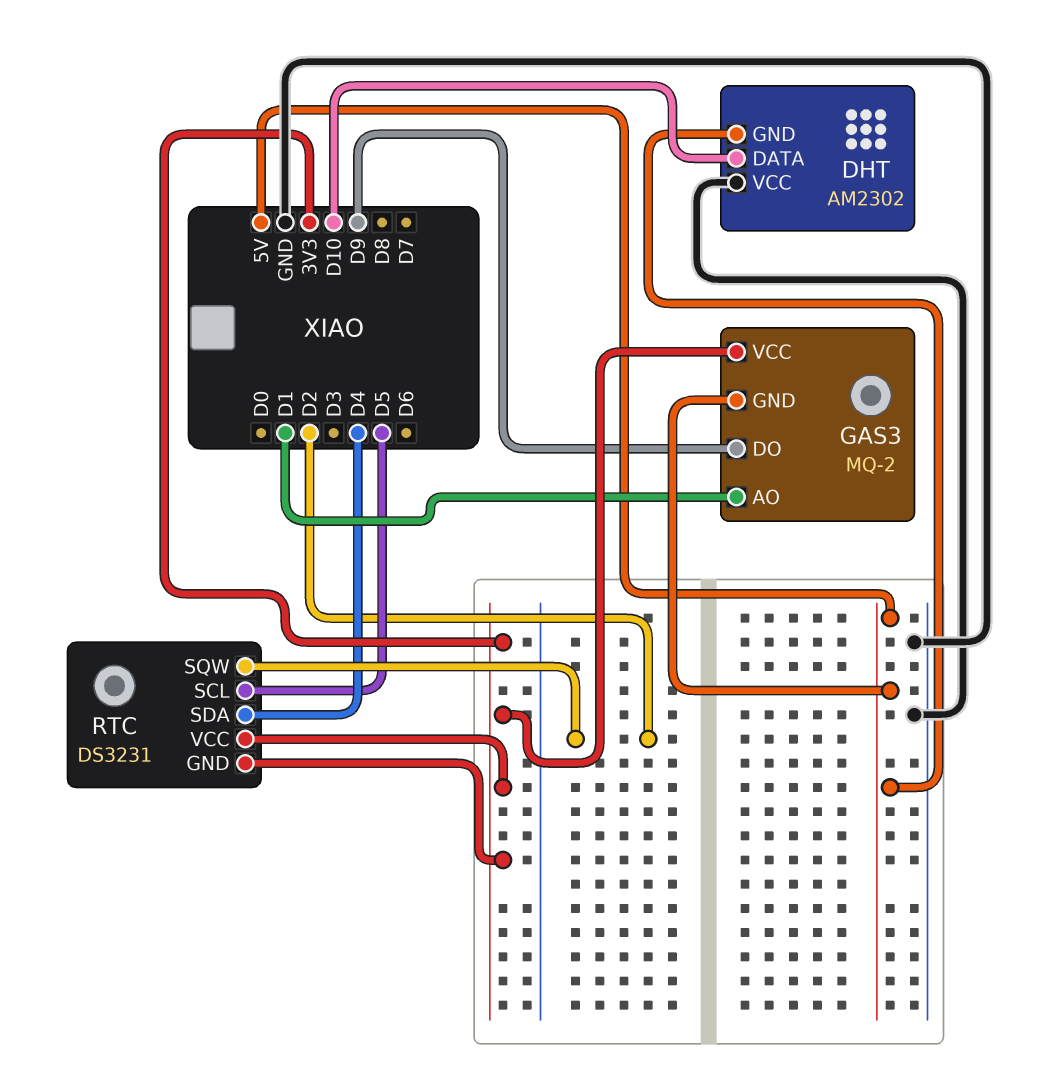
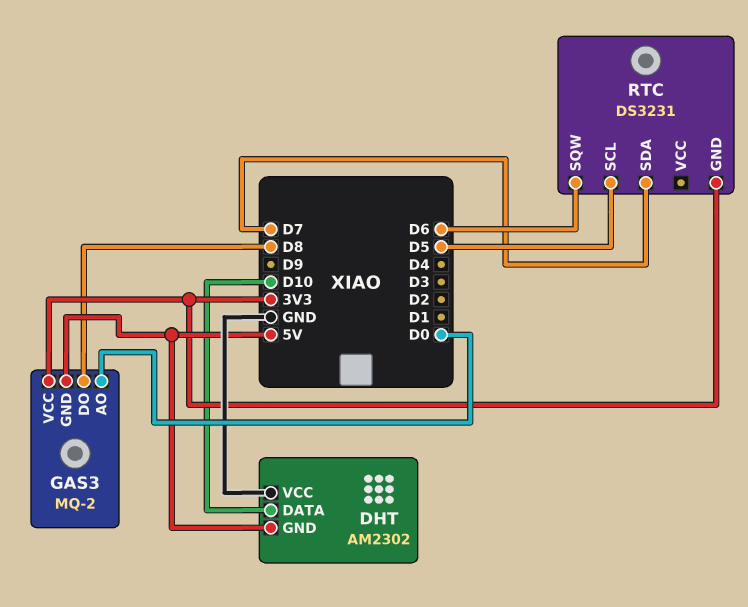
GAS3 pin AO: D1 -> D0
GAS3 pin DO: D9 -> D8
RTC pin SDA: D4 -> D7
RTC pin SQW: D2 -> D6
RTC pin VCC: 3V3 -> none

